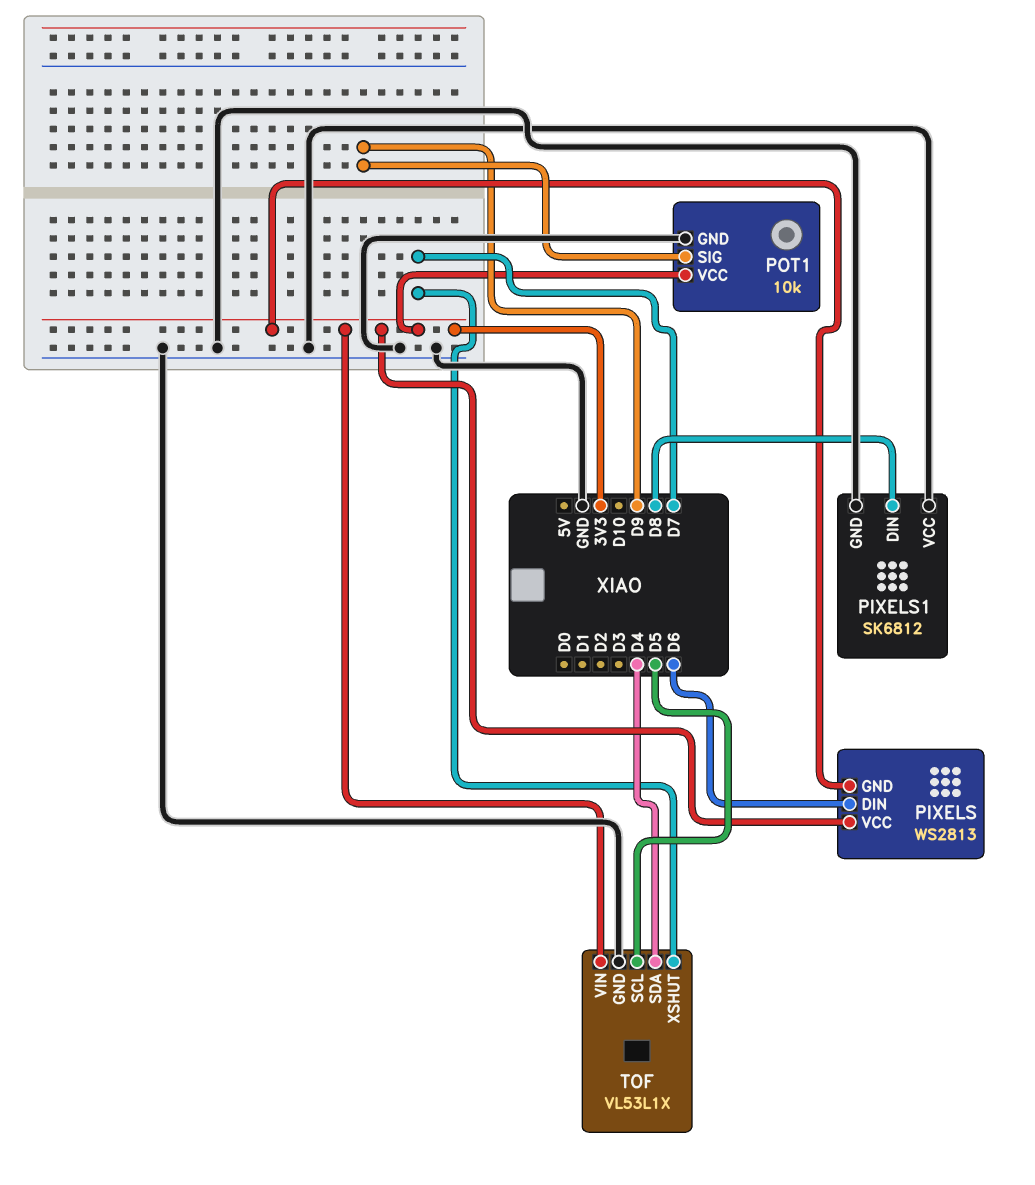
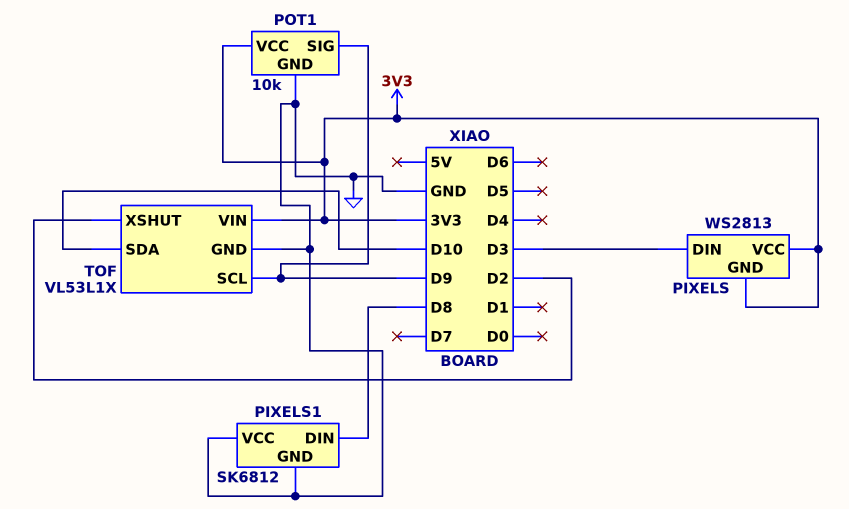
PIXELS pin DIN: D6 -> D3
TOF pin SCL: D5 -> D9
TOF pin SDA: D4 -> D10
TOF pin XSHUT: D7 -> D2

